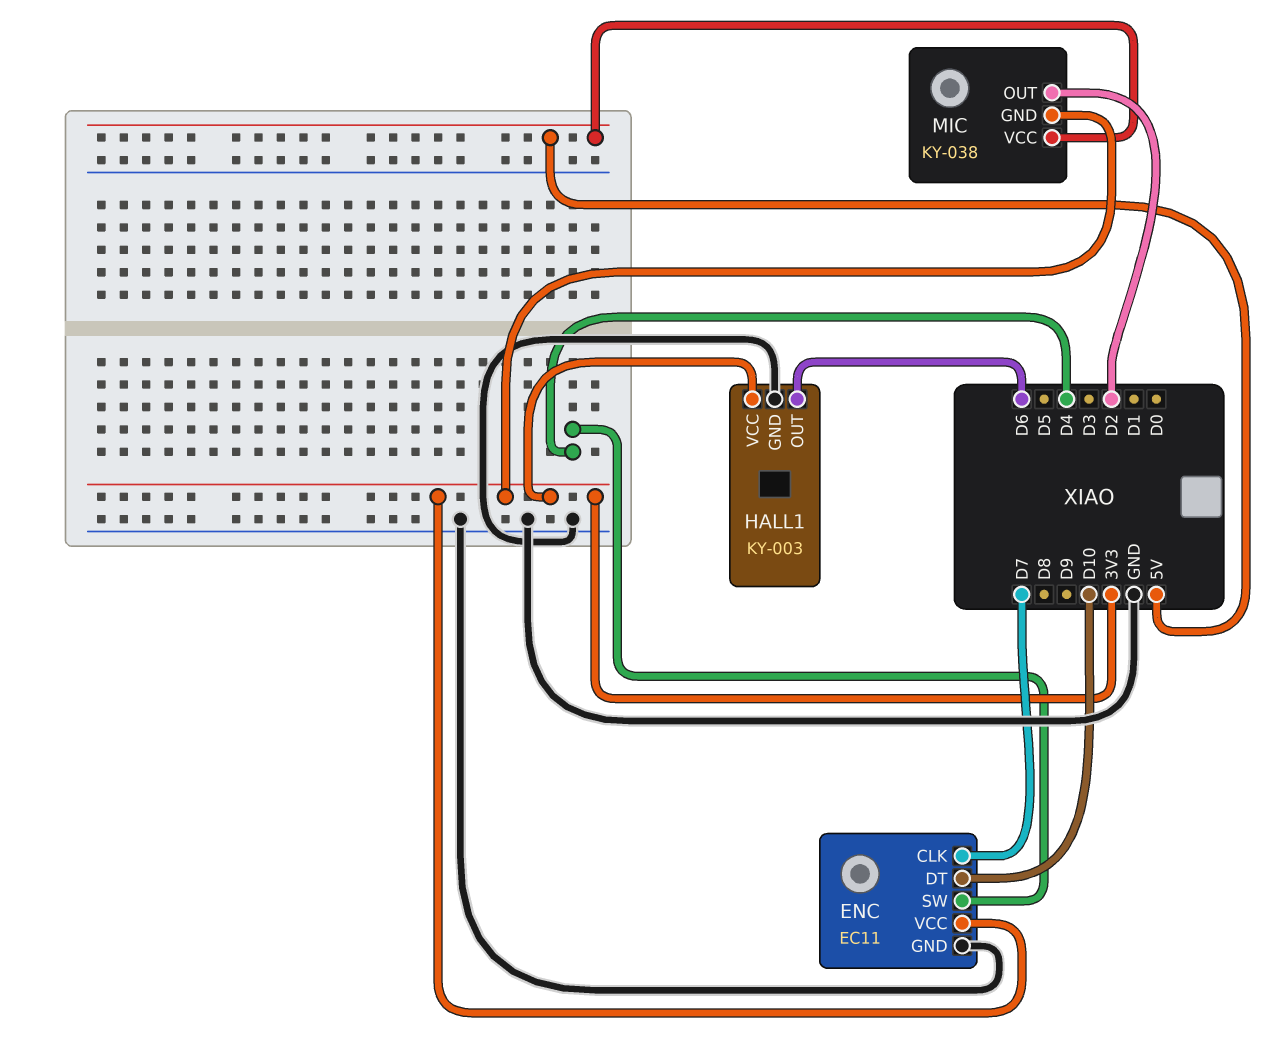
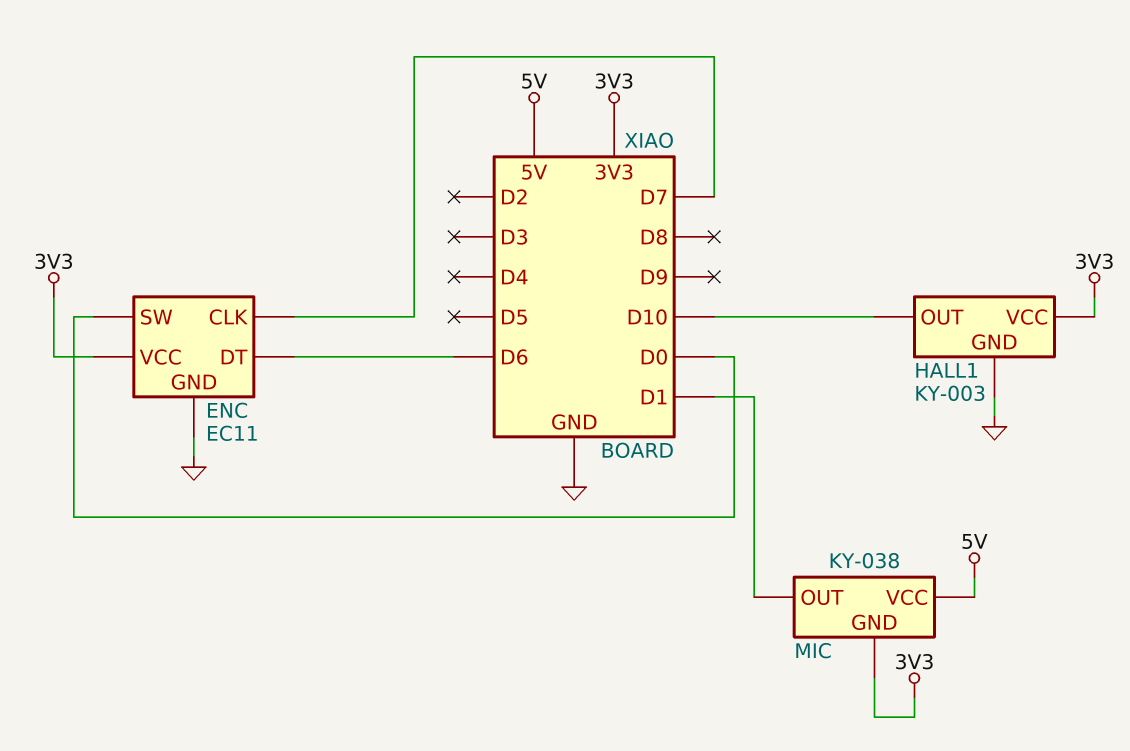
ENC pin DT: D10 -> D6
ENC pin SW: D4 -> D0
HALL1 pin OUT: D6 -> D10
MIC pin OUT: D2 -> D1

